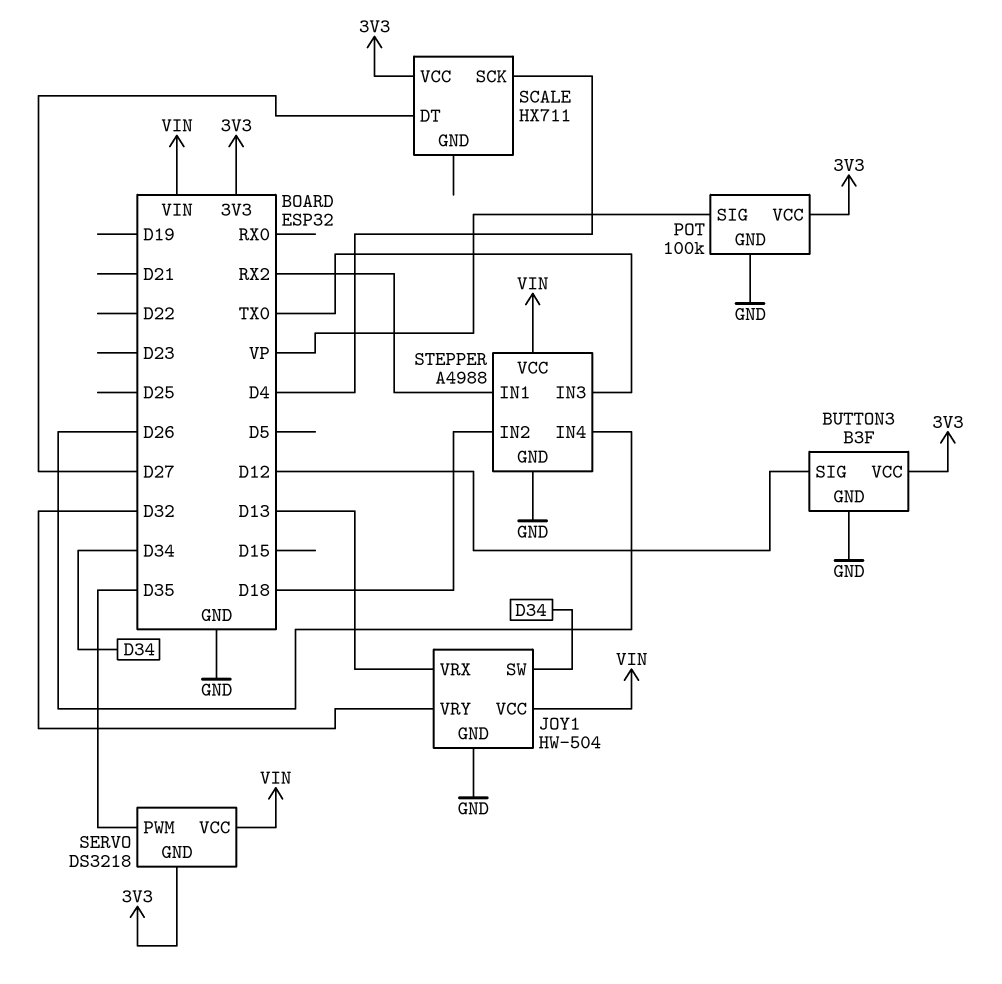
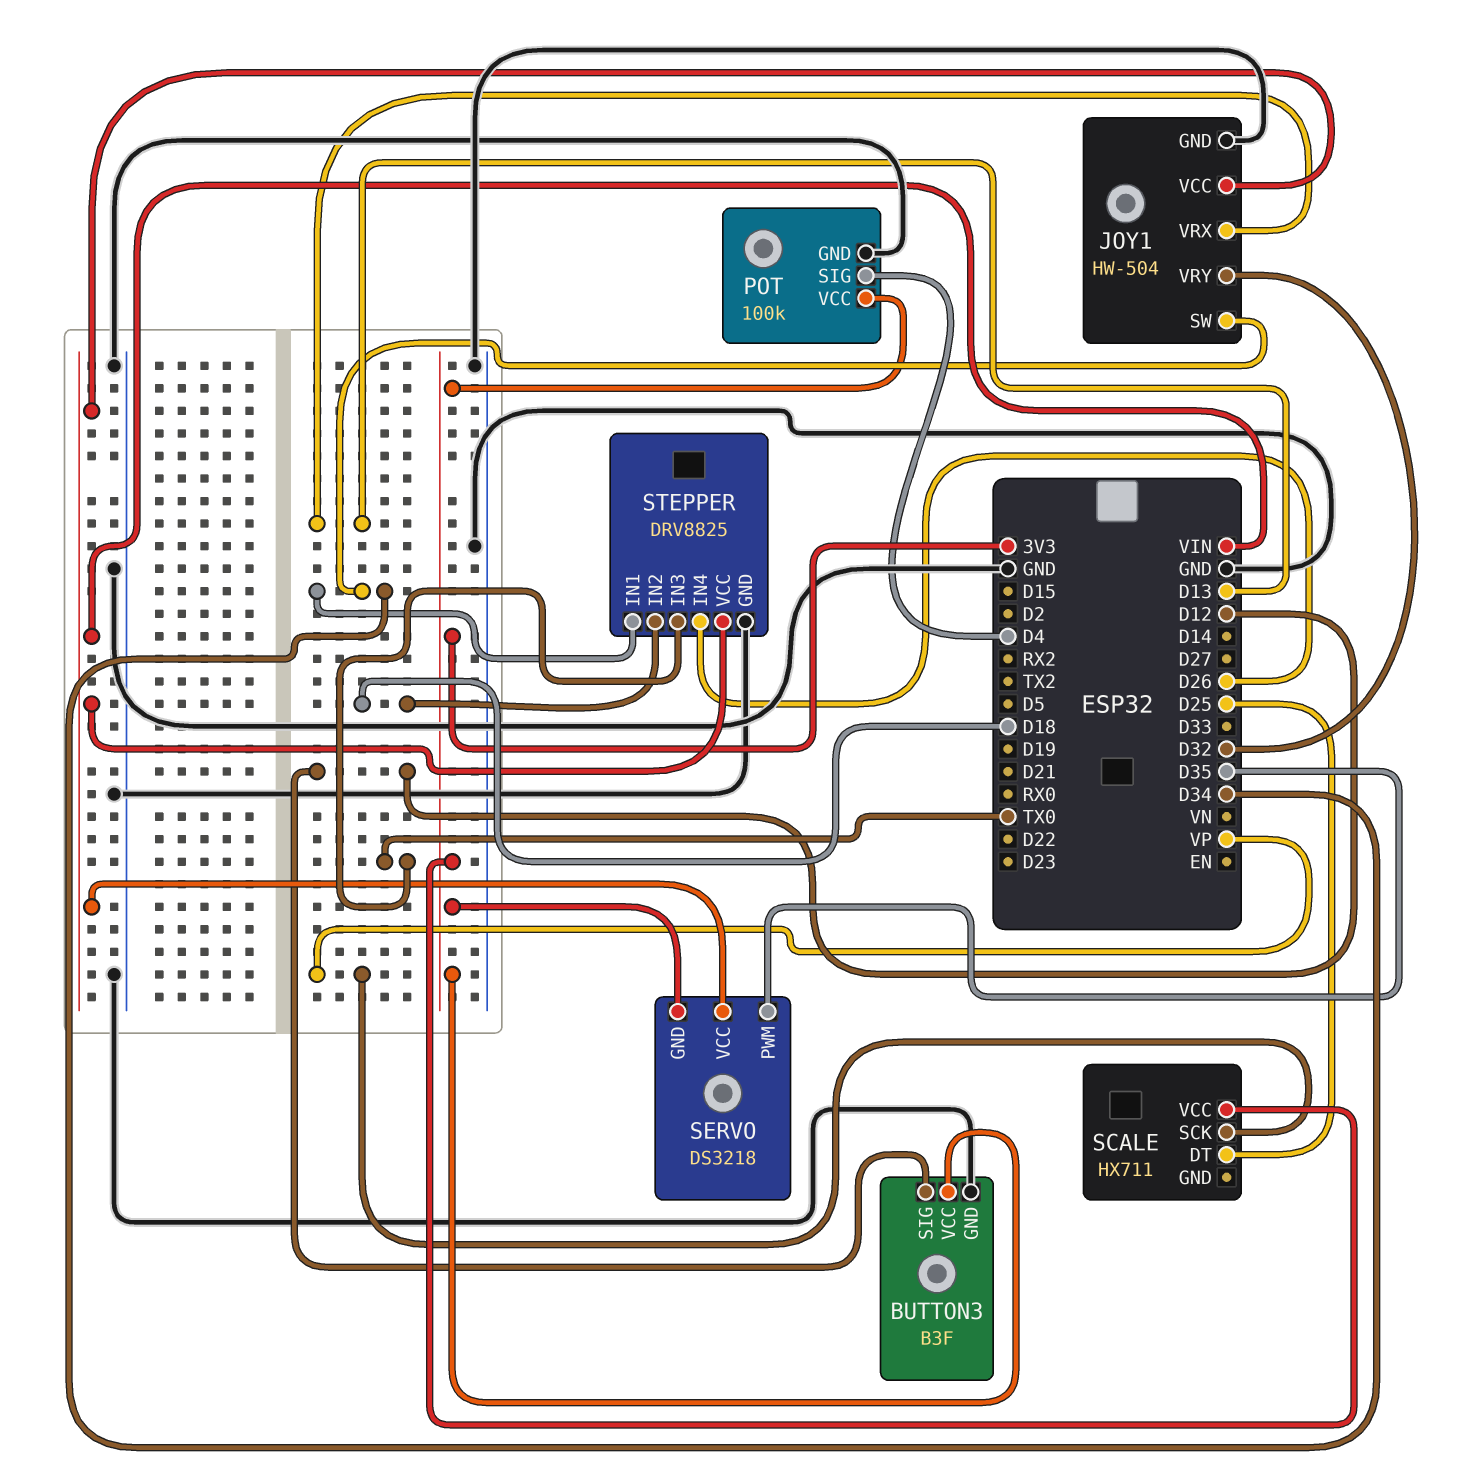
POT pin SIG: VP -> D4
SCALE pin DT: D27 -> D25
SCALE pin SCK: D4 -> VP
STEPPER: A4988 -> DRV8825
STEPPER pin IN1: RX2 -> D34

